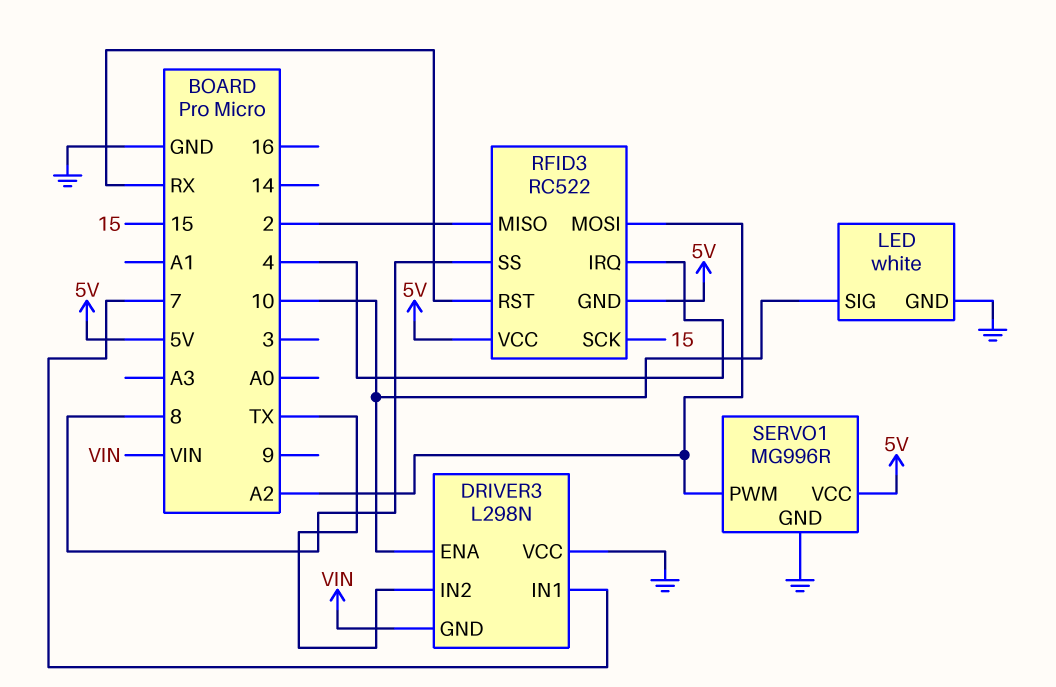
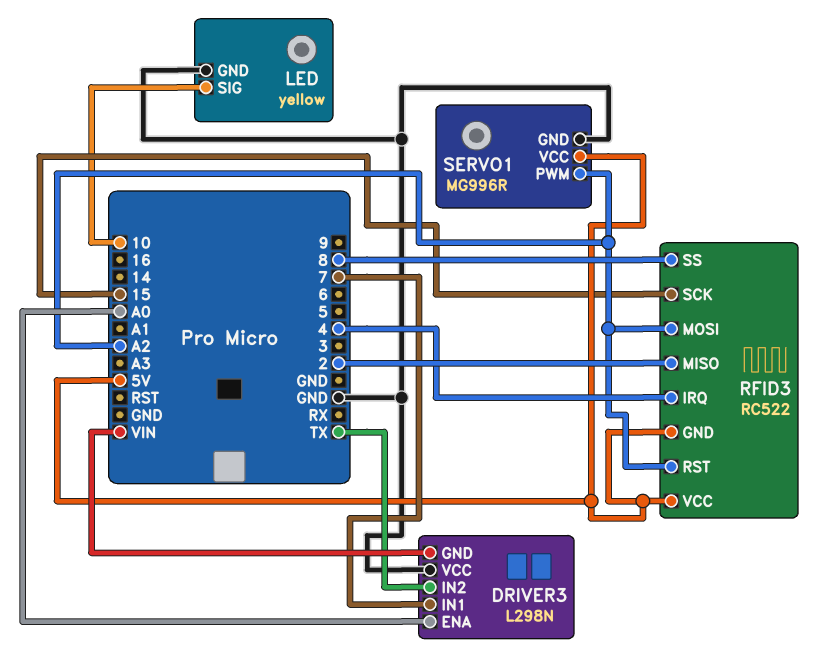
DRIVER3 pin ENA: 10 -> A0
LED: white -> yellow
RFID3 pin RST: RX -> A2

